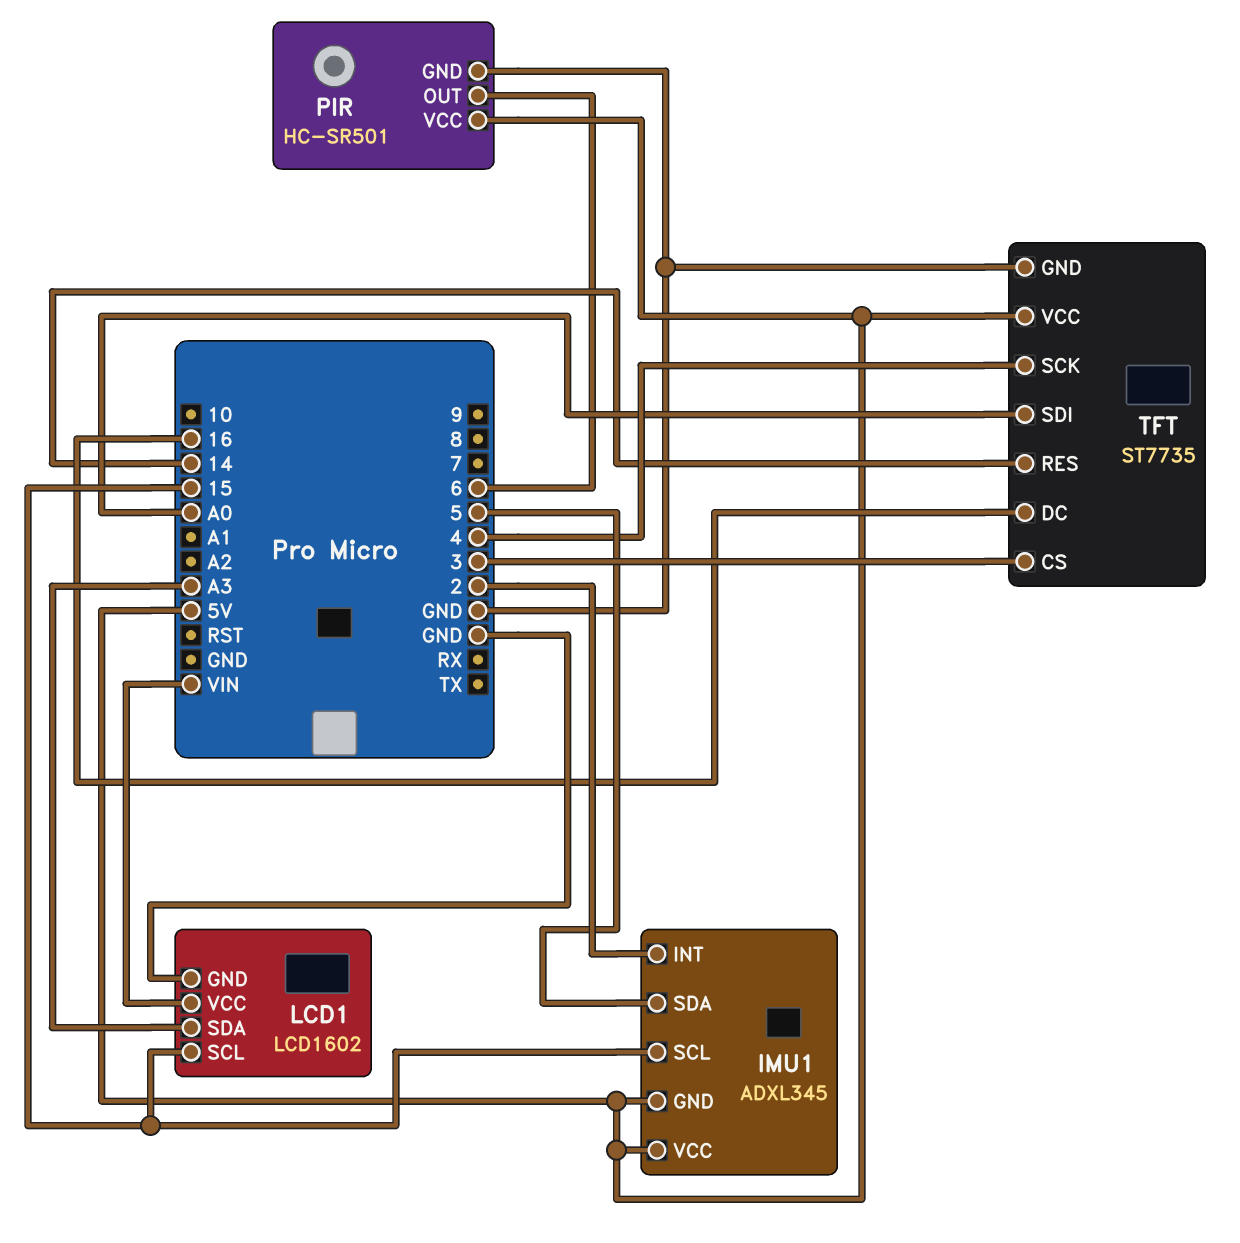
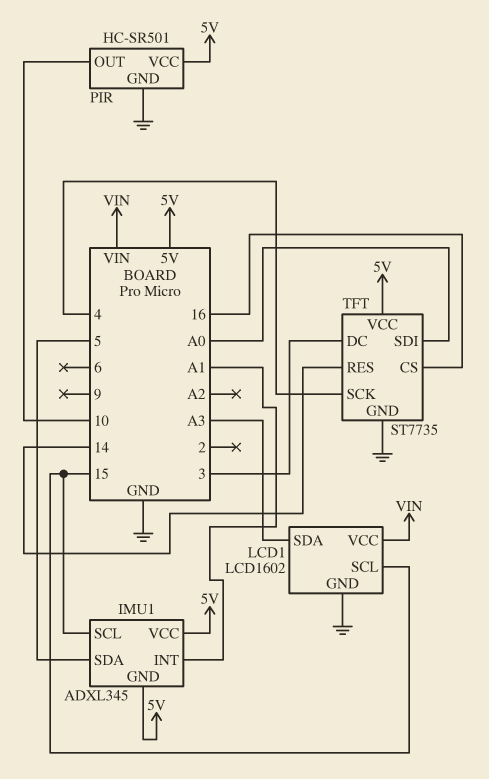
IMU1 pin INT: 2 -> A1
PIR pin OUT: 6 -> 10
TFT pin CS: 3 -> 16
TFT pin DC: 16 -> 3

